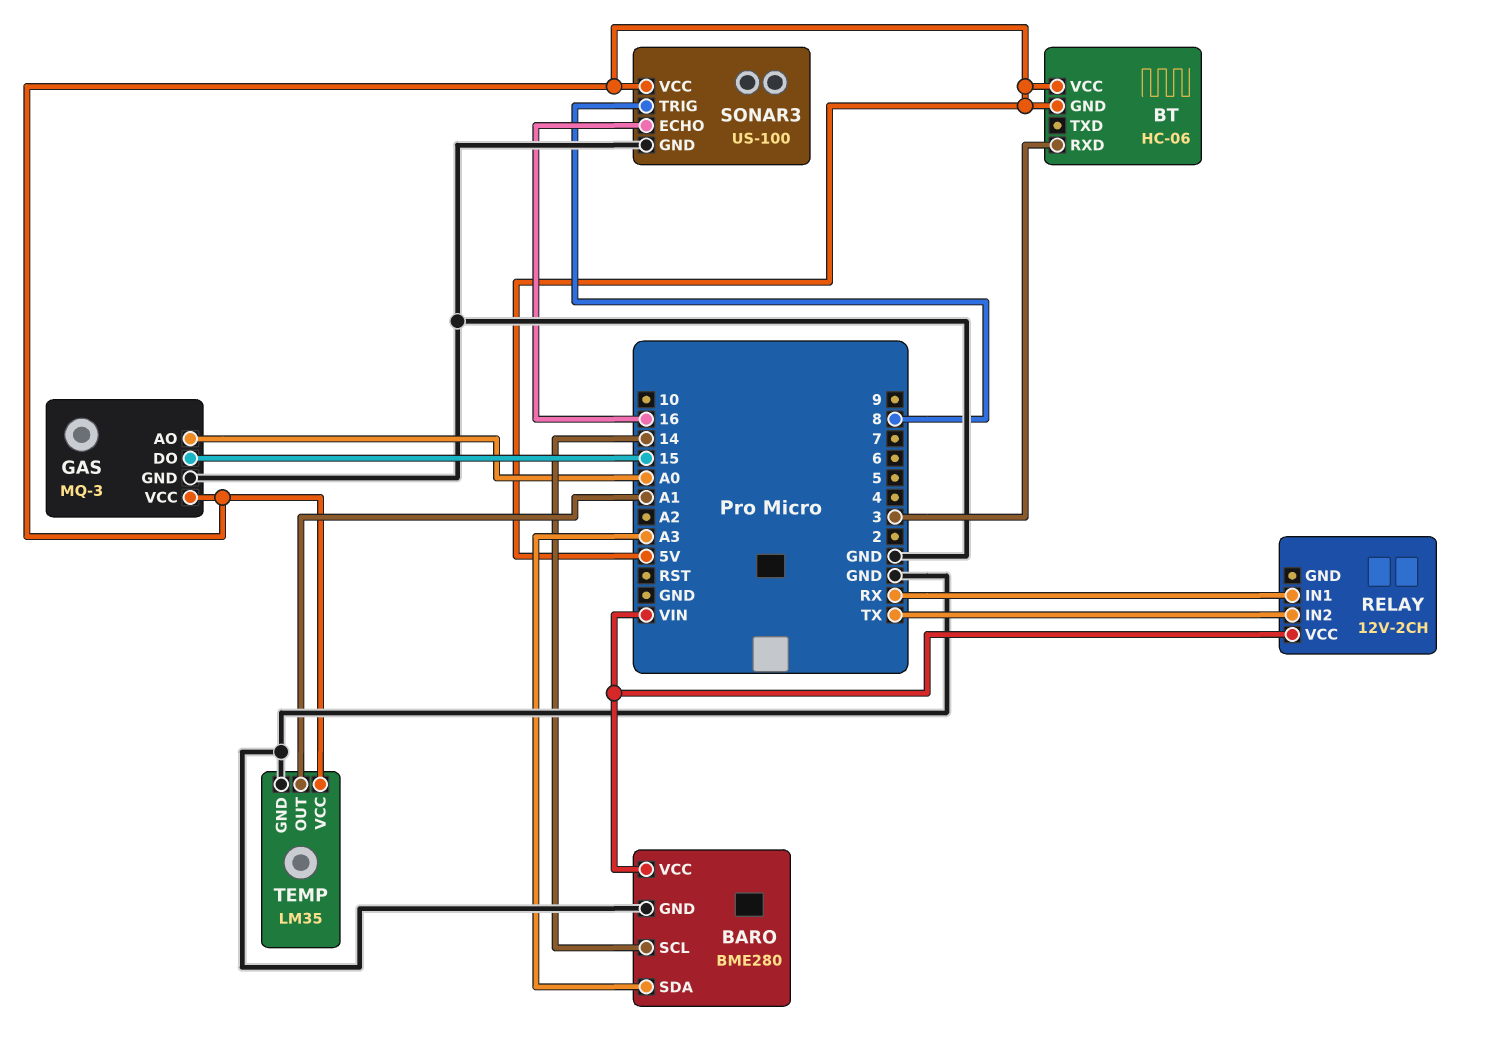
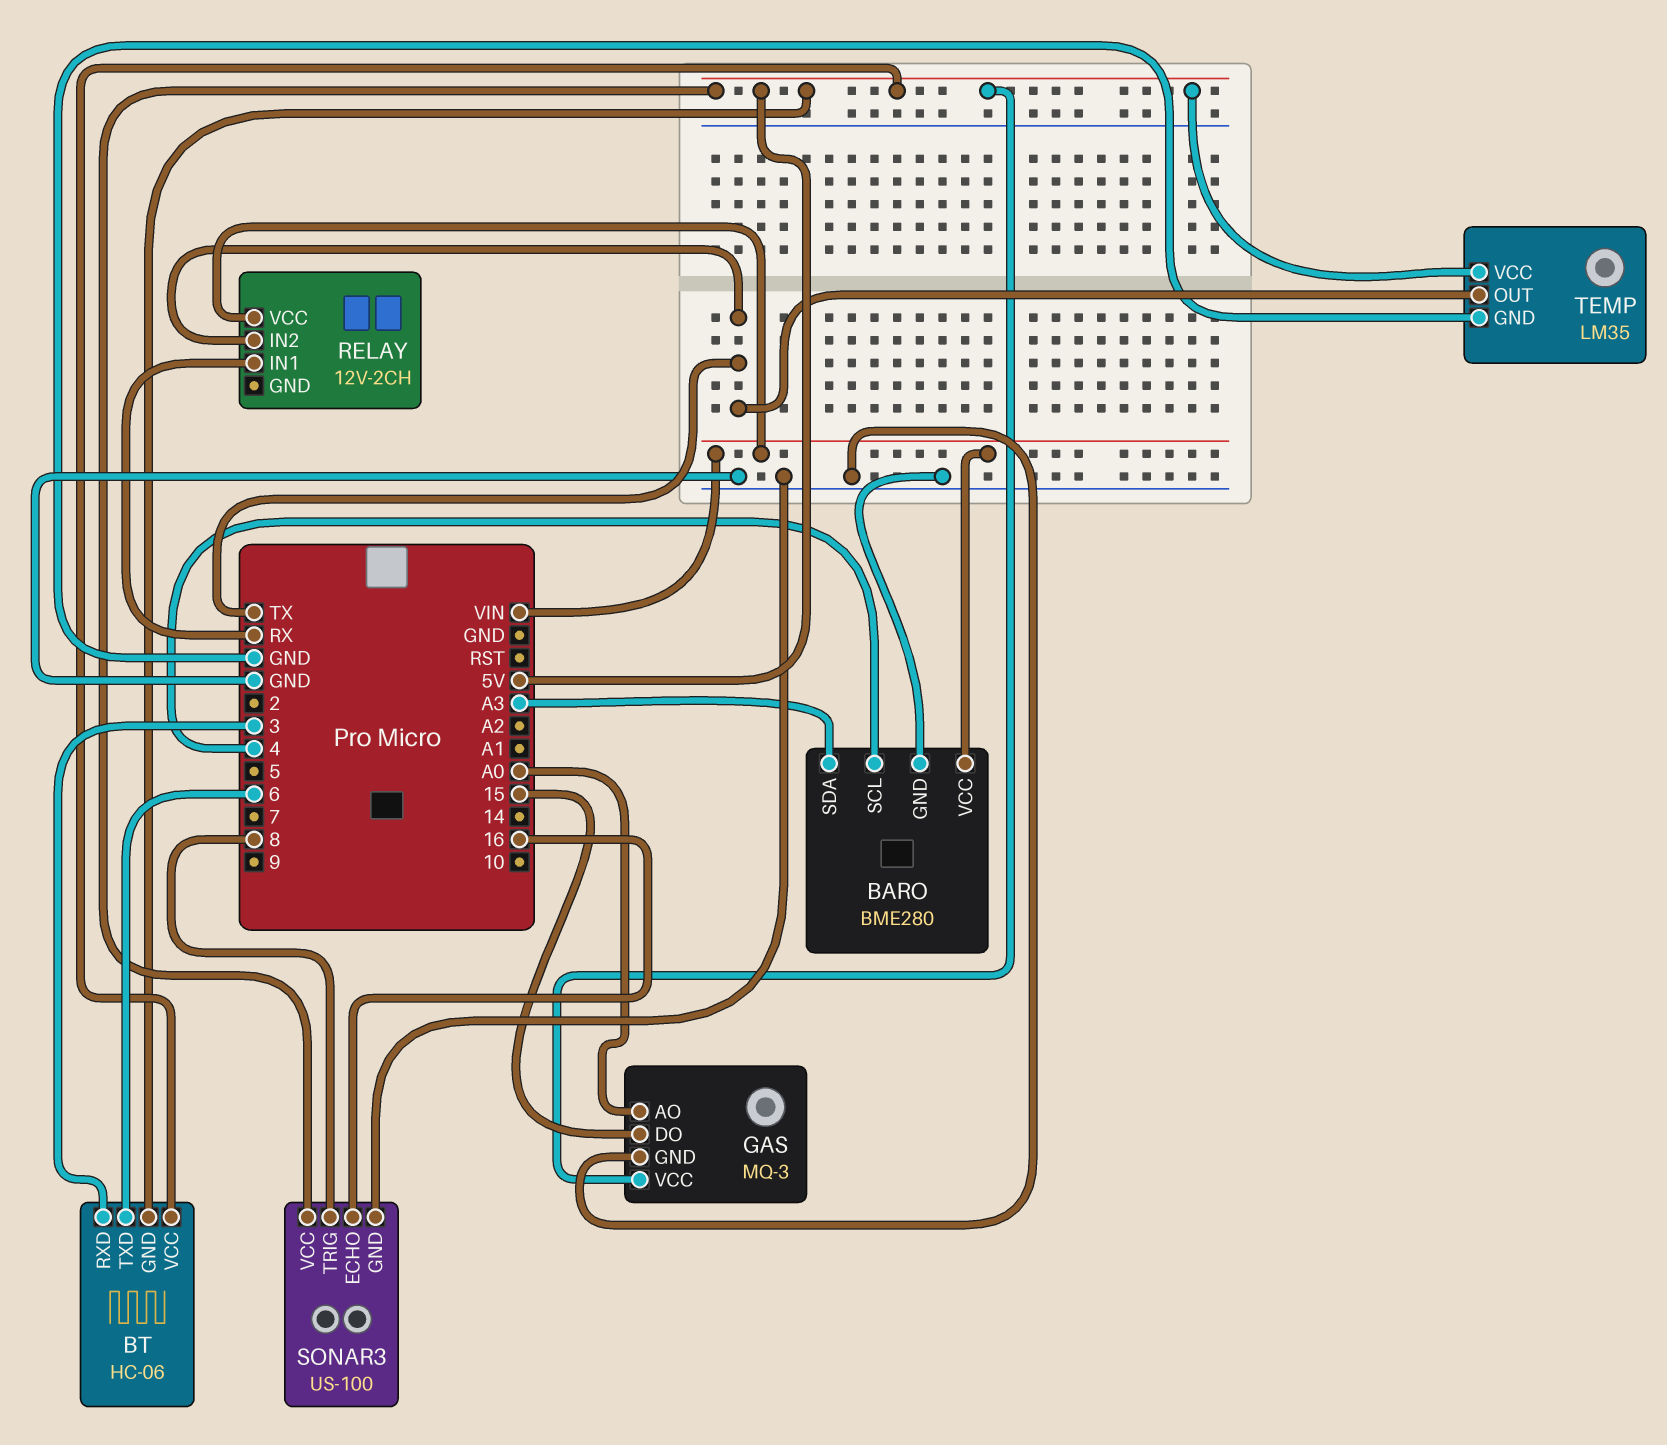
BARO pin SCL: 14 -> 4
BT pin TXD: none -> 6
TEMP pin OUT: A1 -> TX

